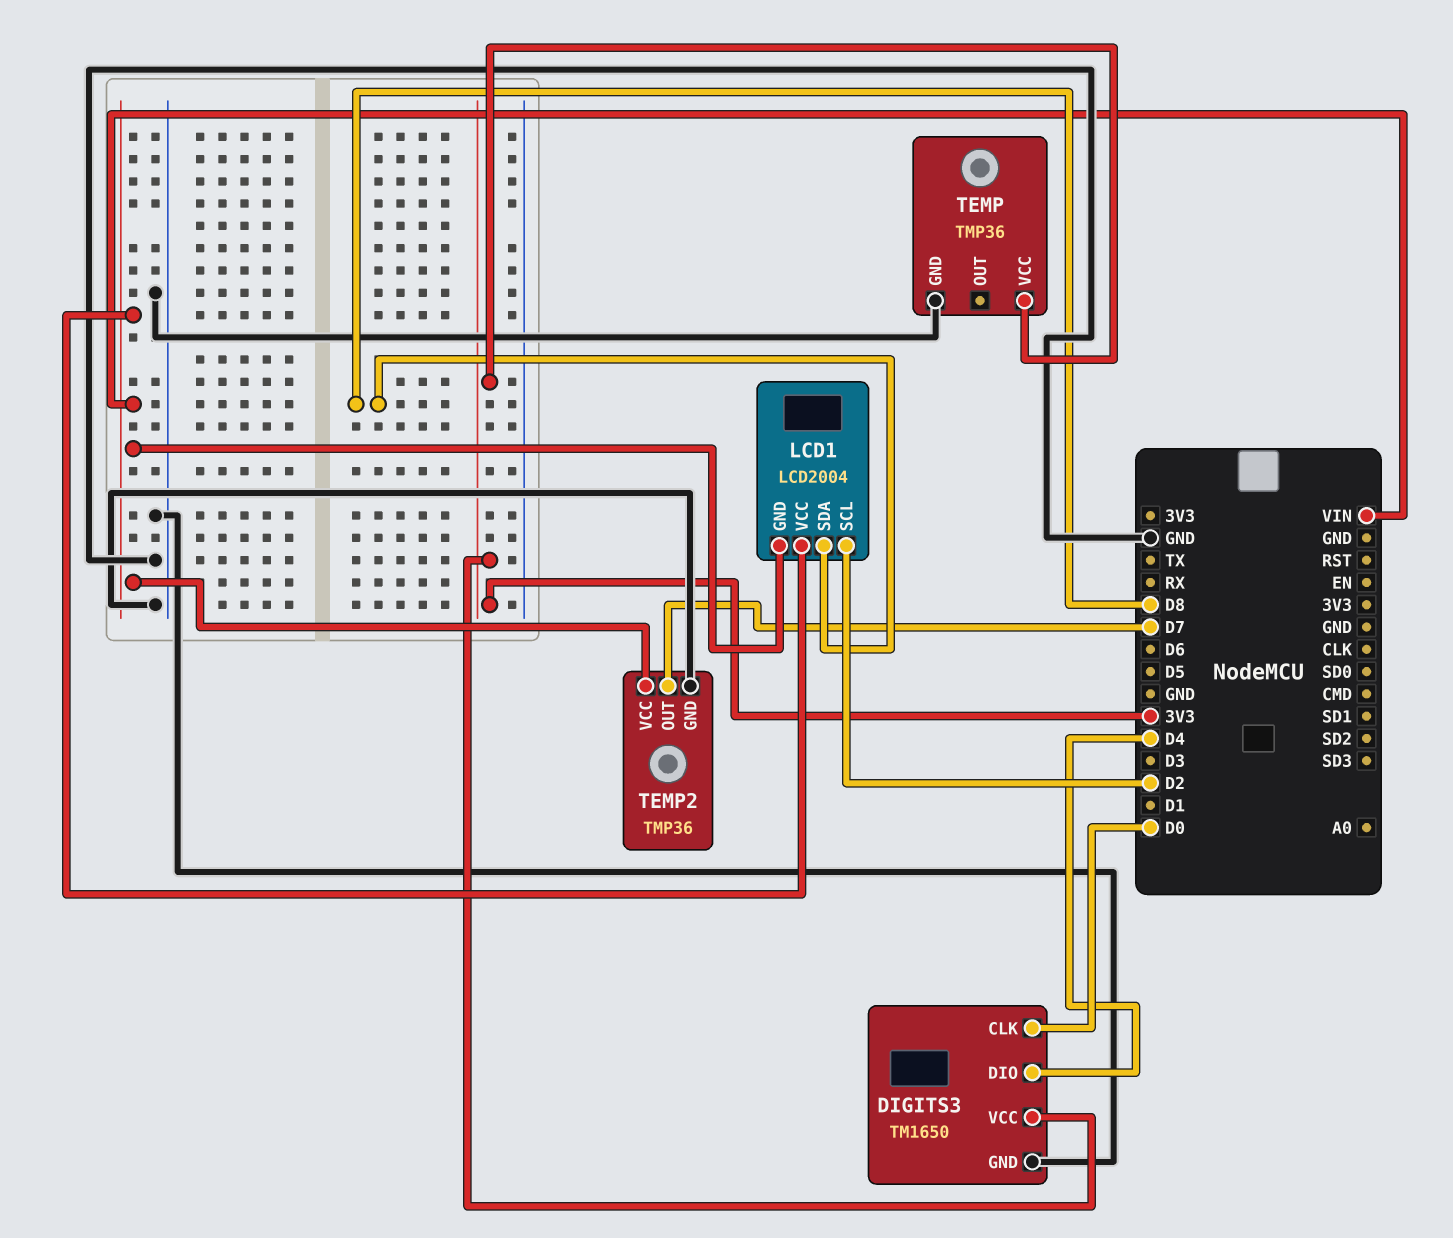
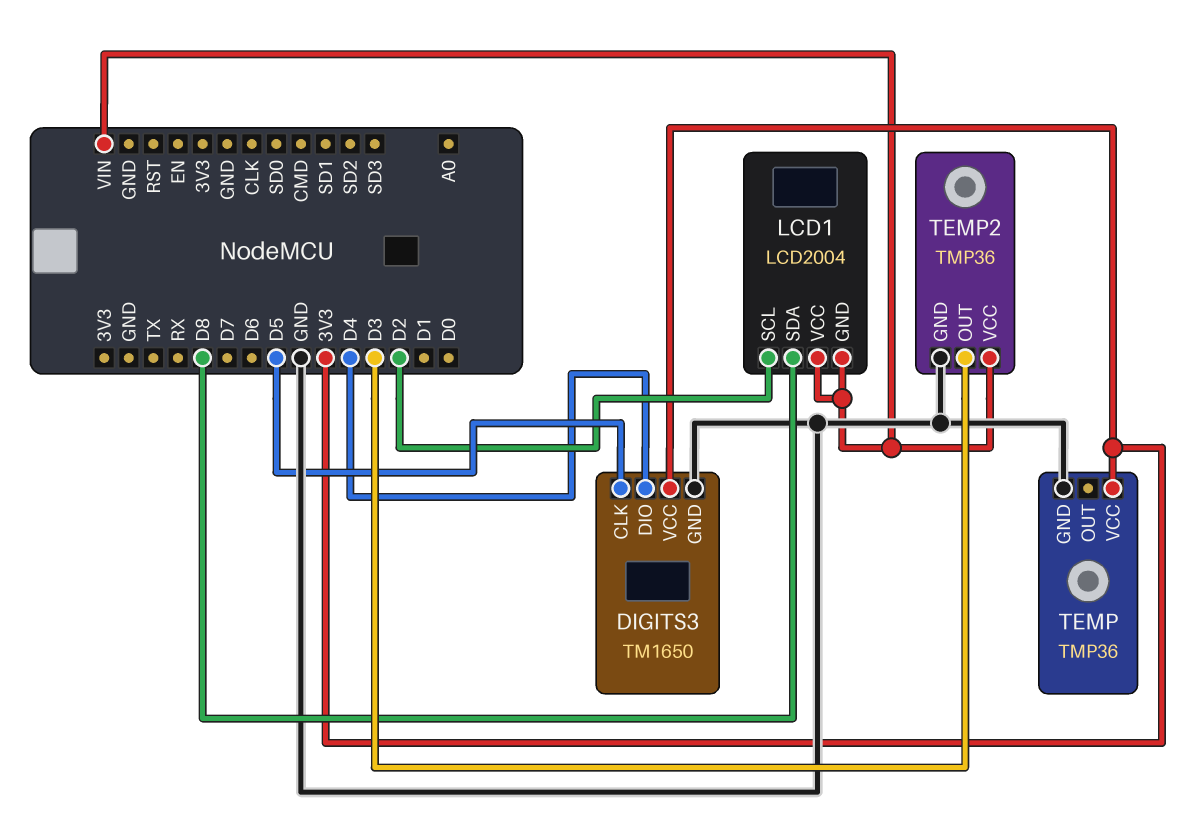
DIGITS3 pin CLK: D0 -> D5
TEMP2 pin OUT: D7 -> D3

